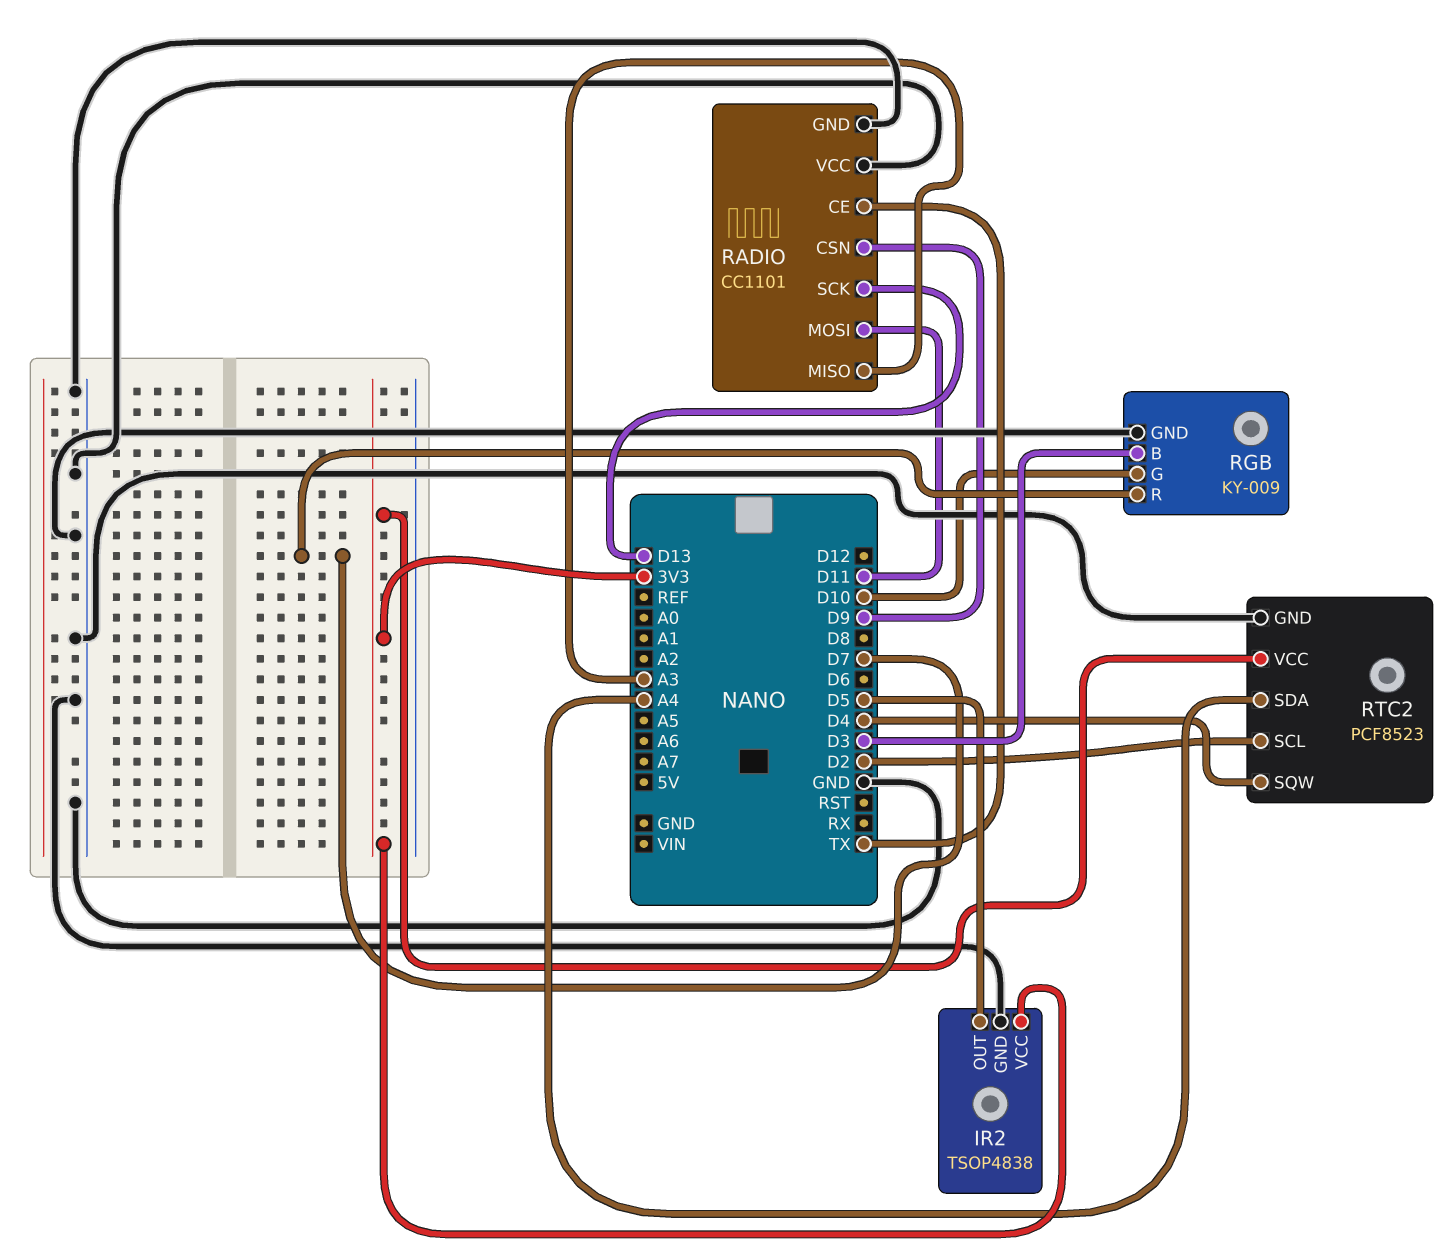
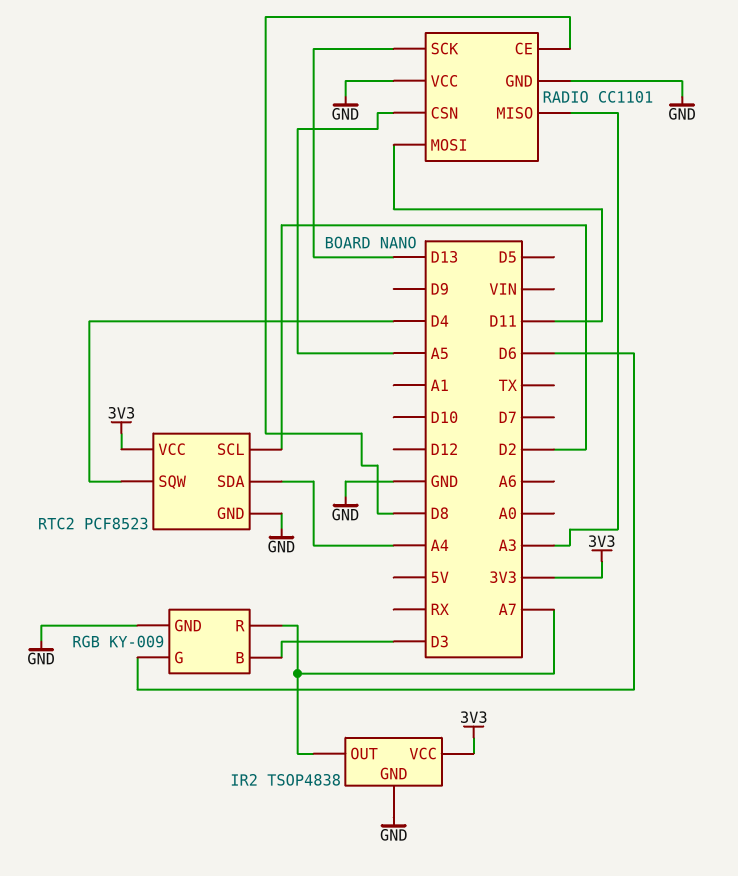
IR2 pin OUT: D5 -> A7
RADIO pin CE: TX -> D8
RADIO pin CSN: D9 -> A5
RGB pin G: D10 -> D6
RGB pin R: D7 -> A7

